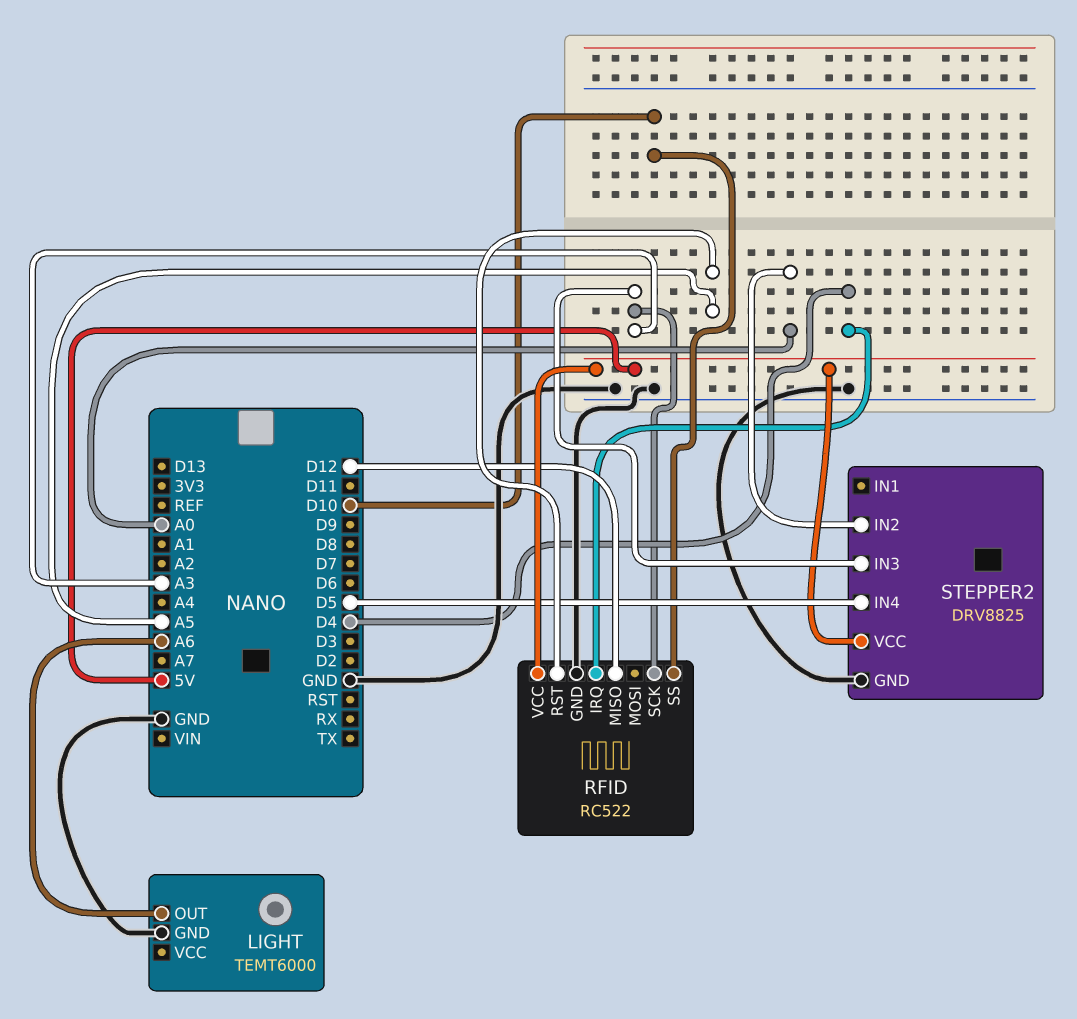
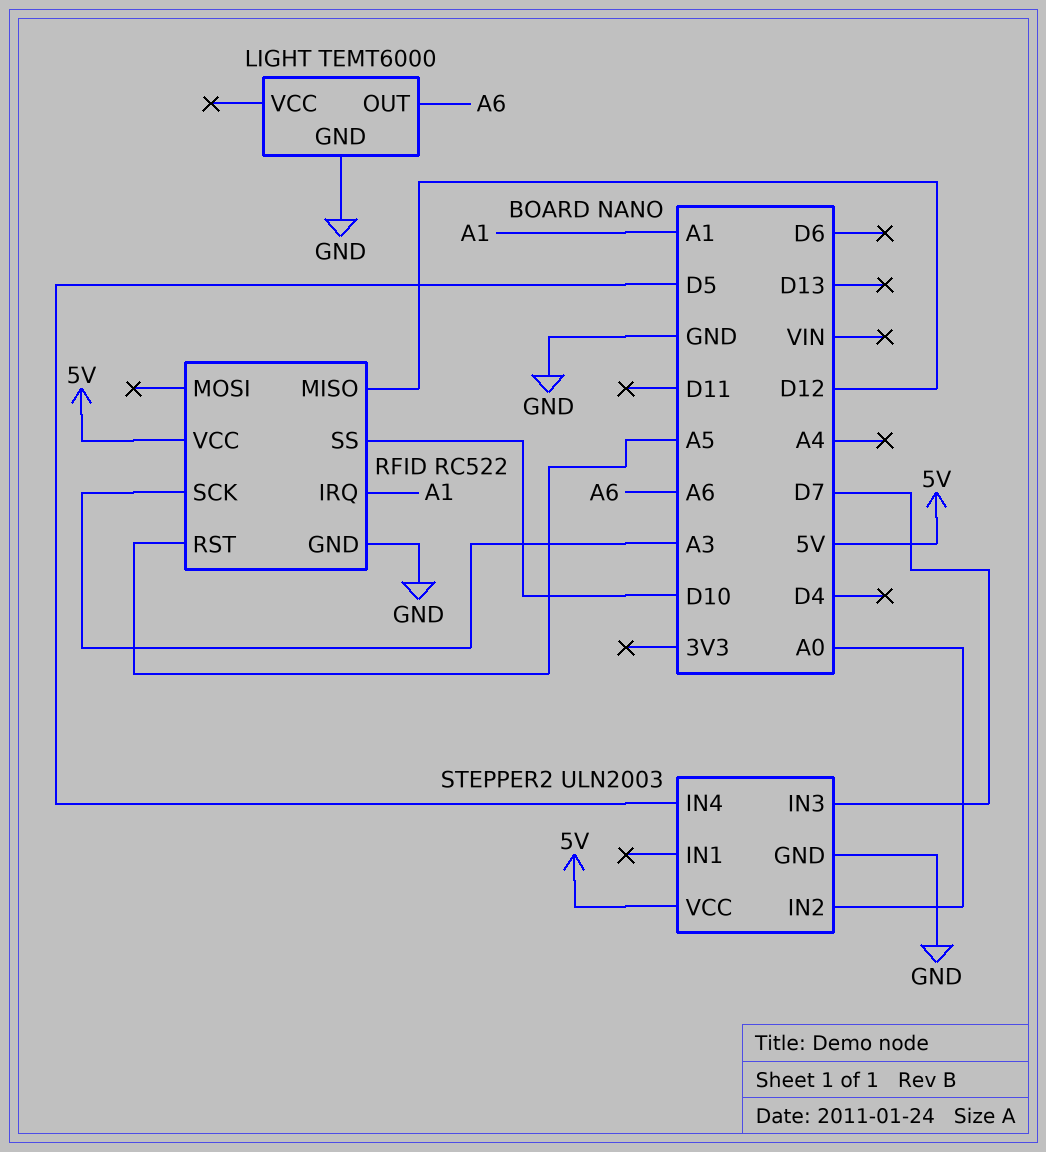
RFID pin IRQ: D4 -> A1
STEPPER2: DRV8825 -> ULN2003
STEPPER2 pin IN3: A3 -> D7

